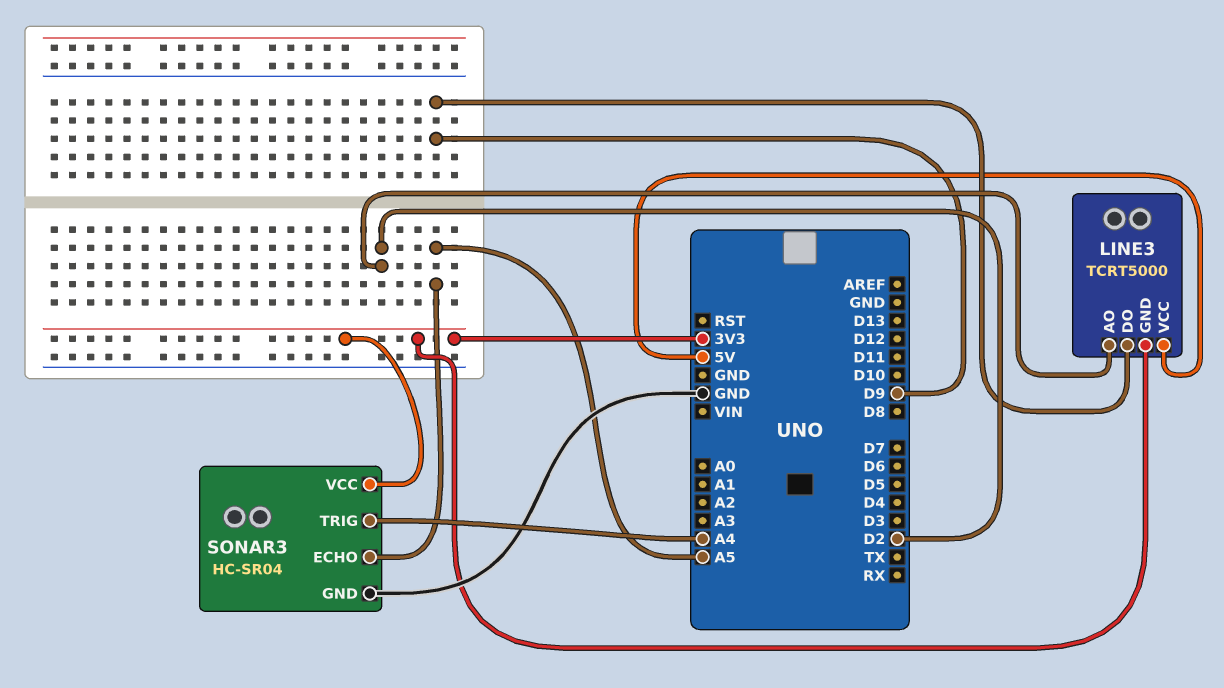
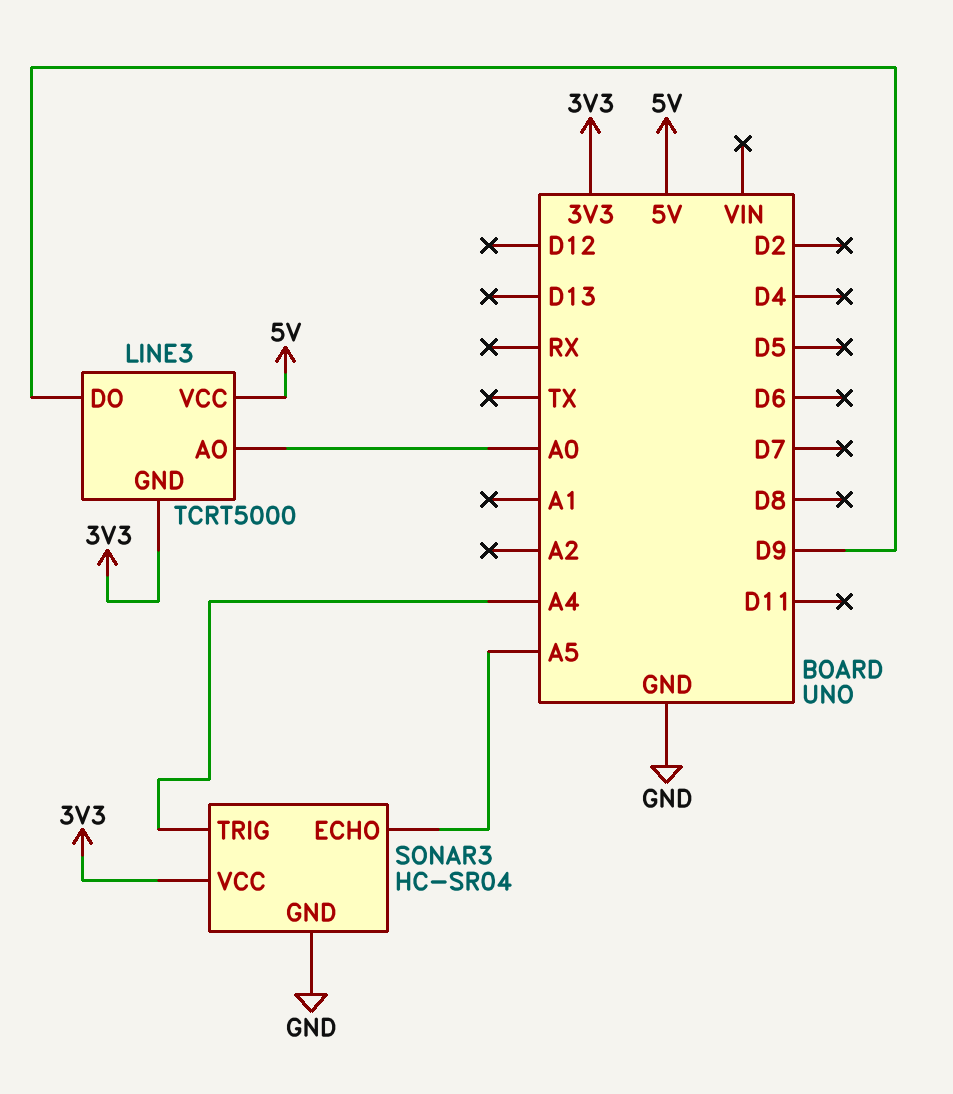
LINE3 pin AO: D2 -> A0

